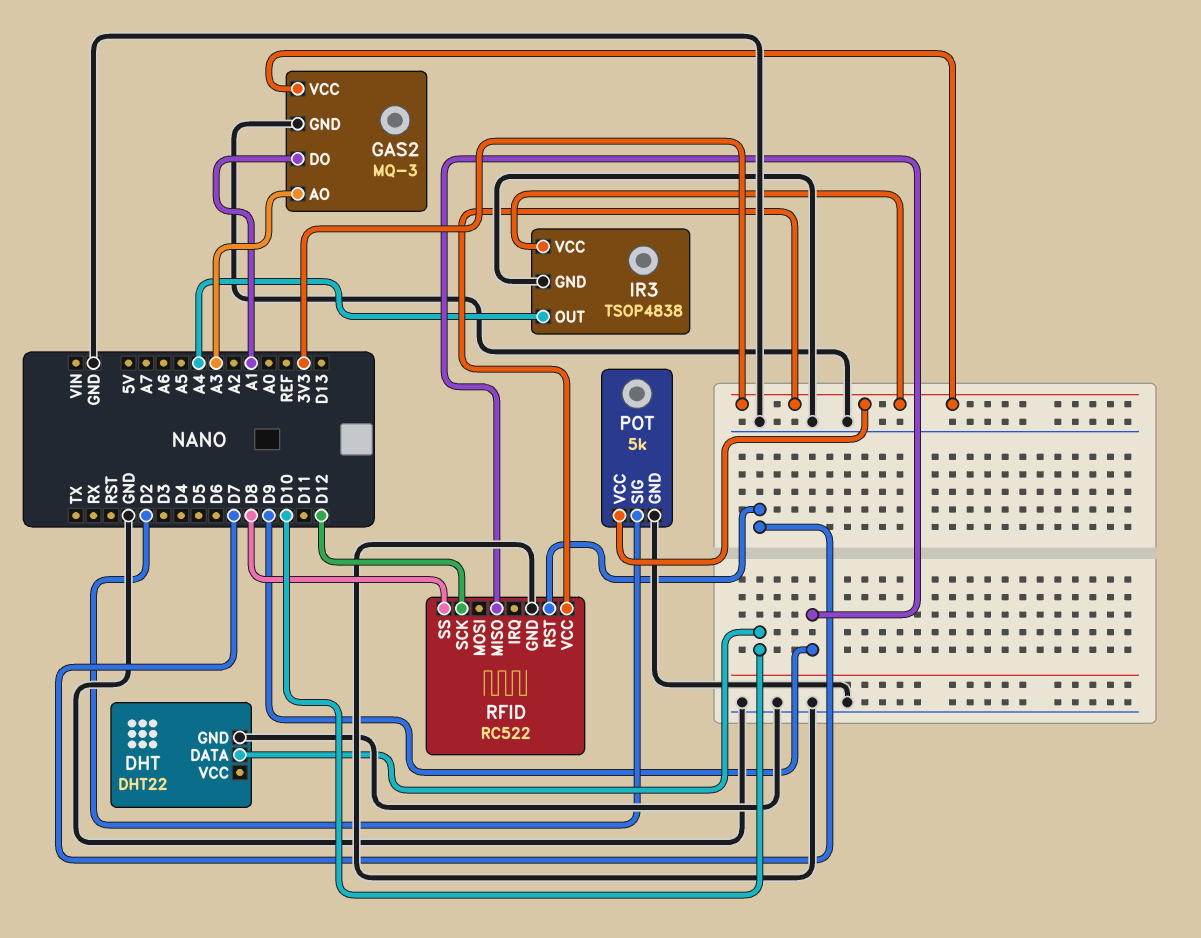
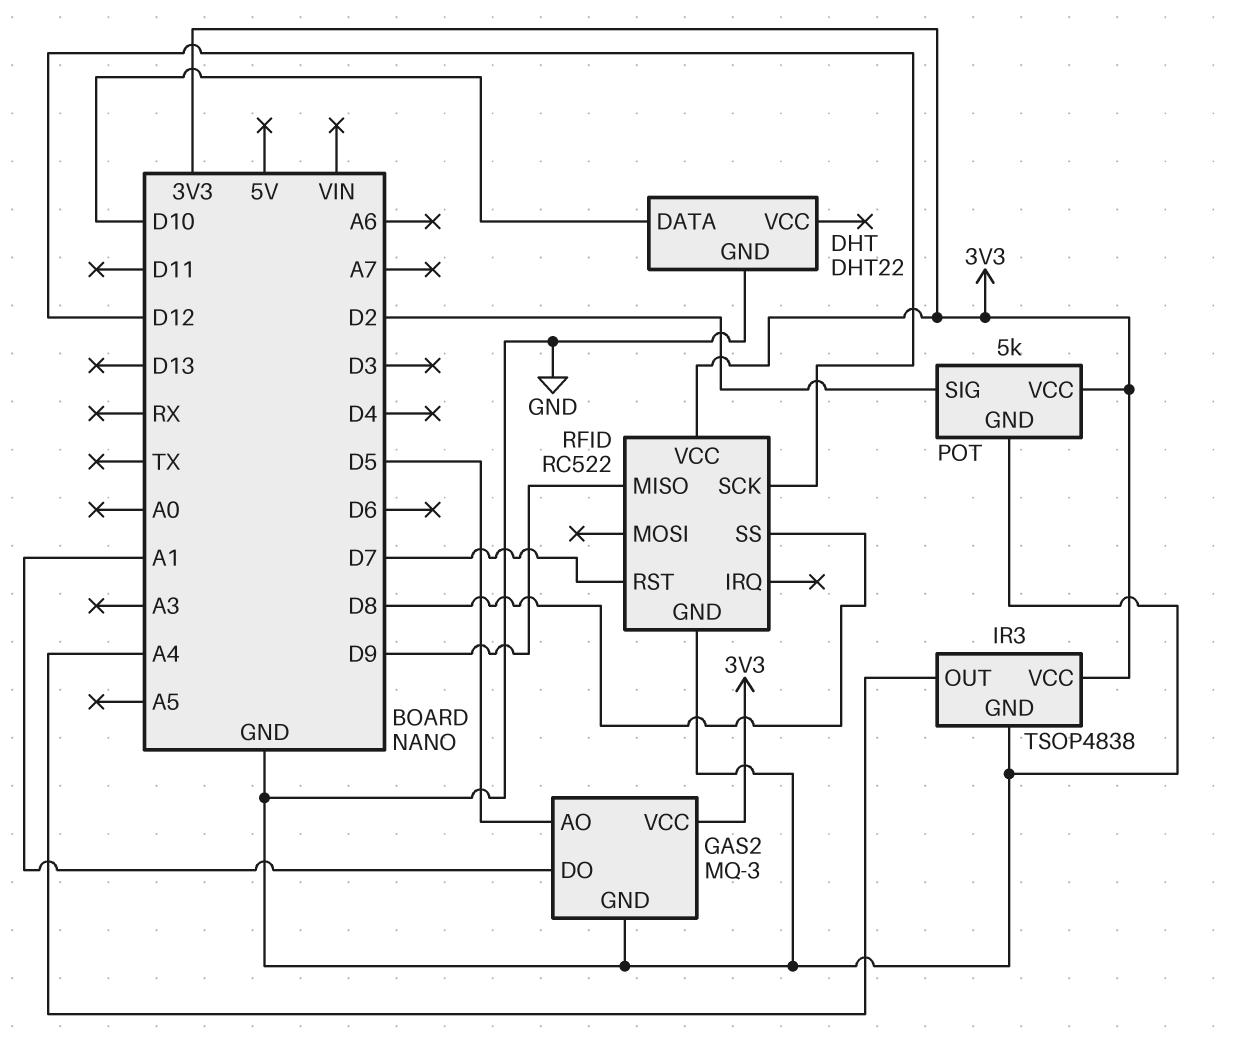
GAS2 pin AO: A3 -> D5

